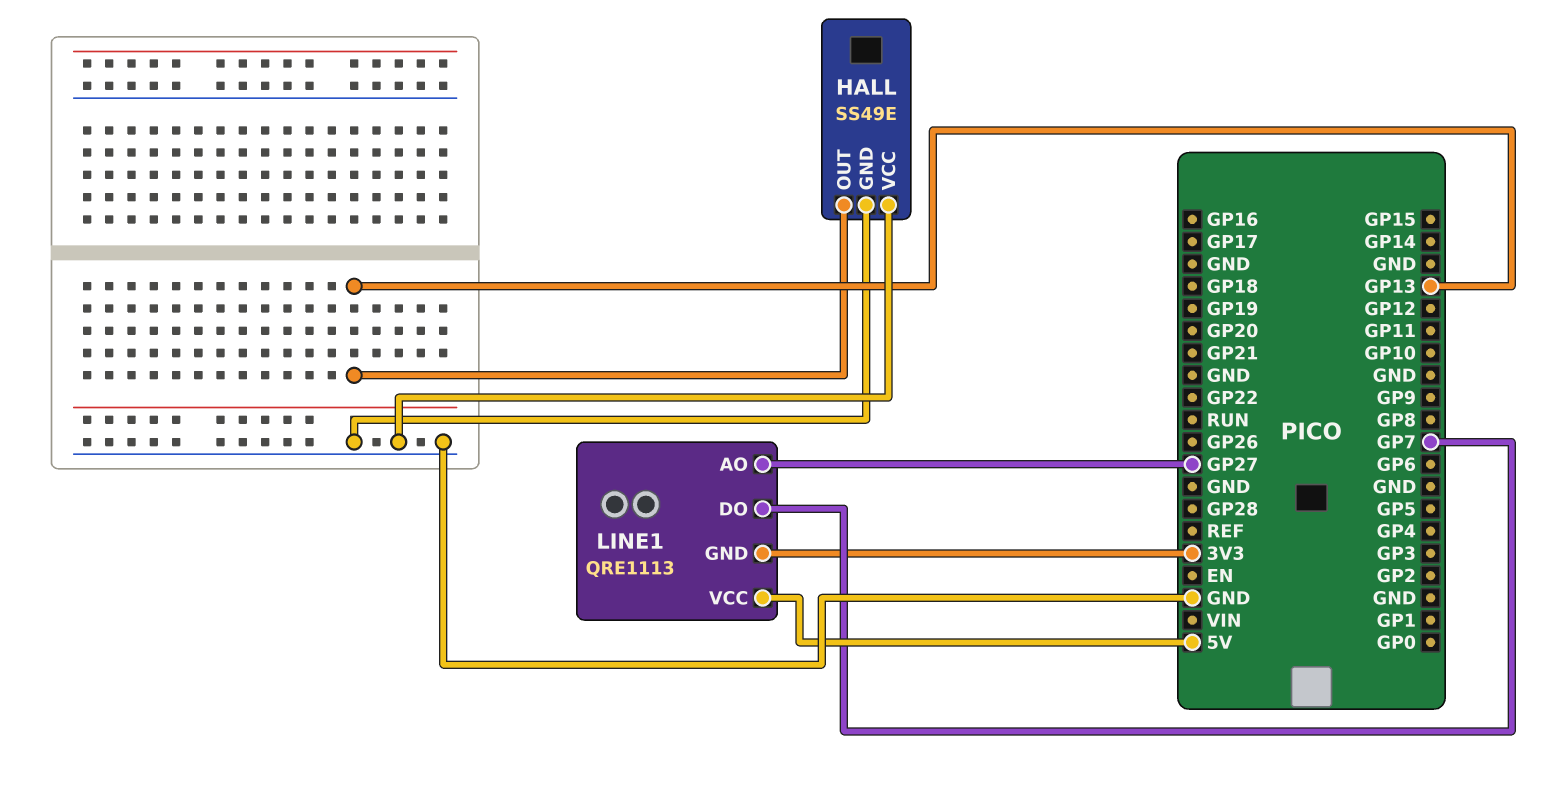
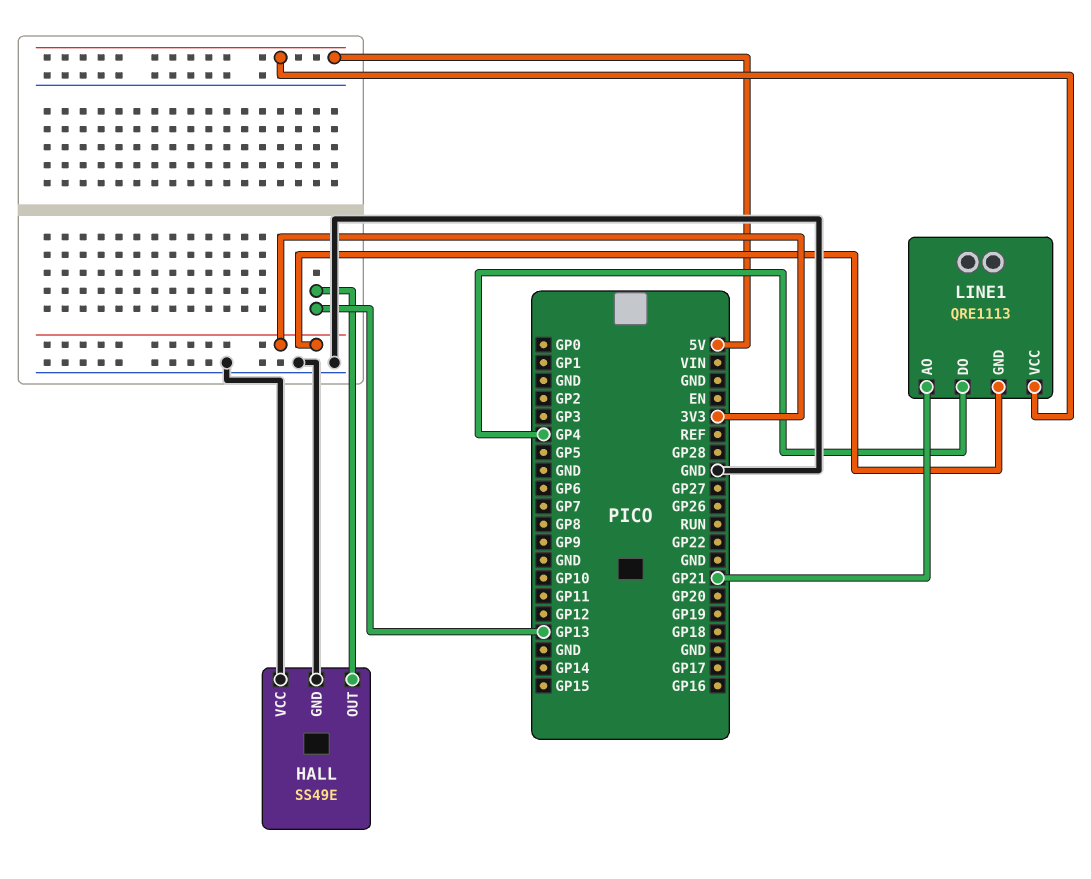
LINE1 pin AO: GP27 -> GP21
LINE1 pin DO: GP7 -> GP4

